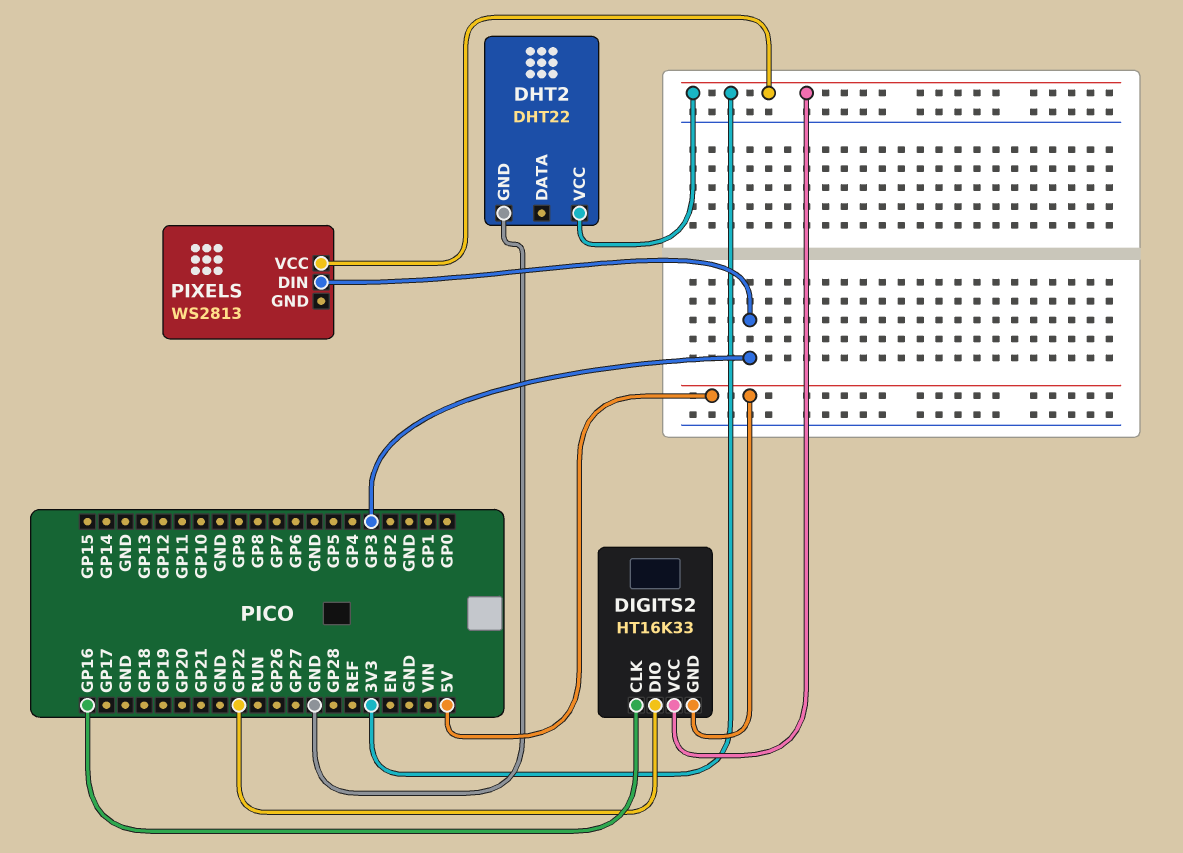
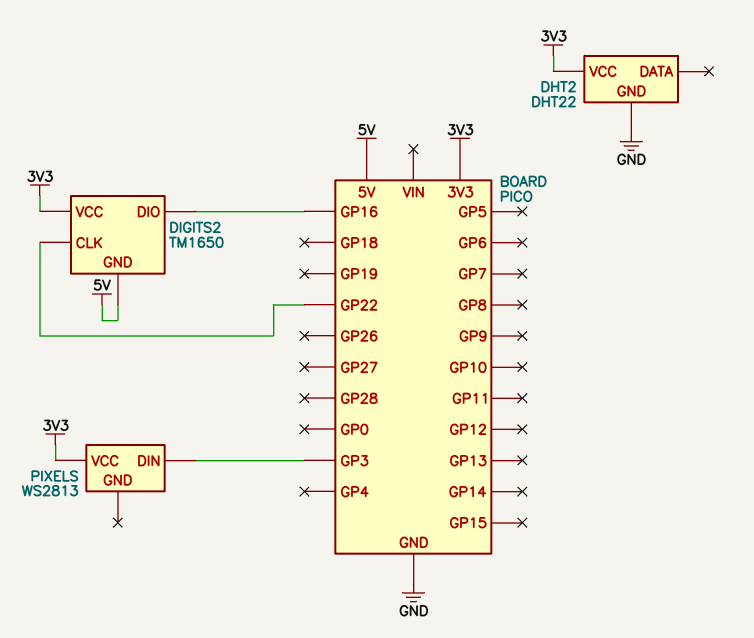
DIGITS2: HT16K33 -> TM1650
DIGITS2 pin CLK: GP16 -> GP22
DIGITS2 pin DIO: GP22 -> GP16

